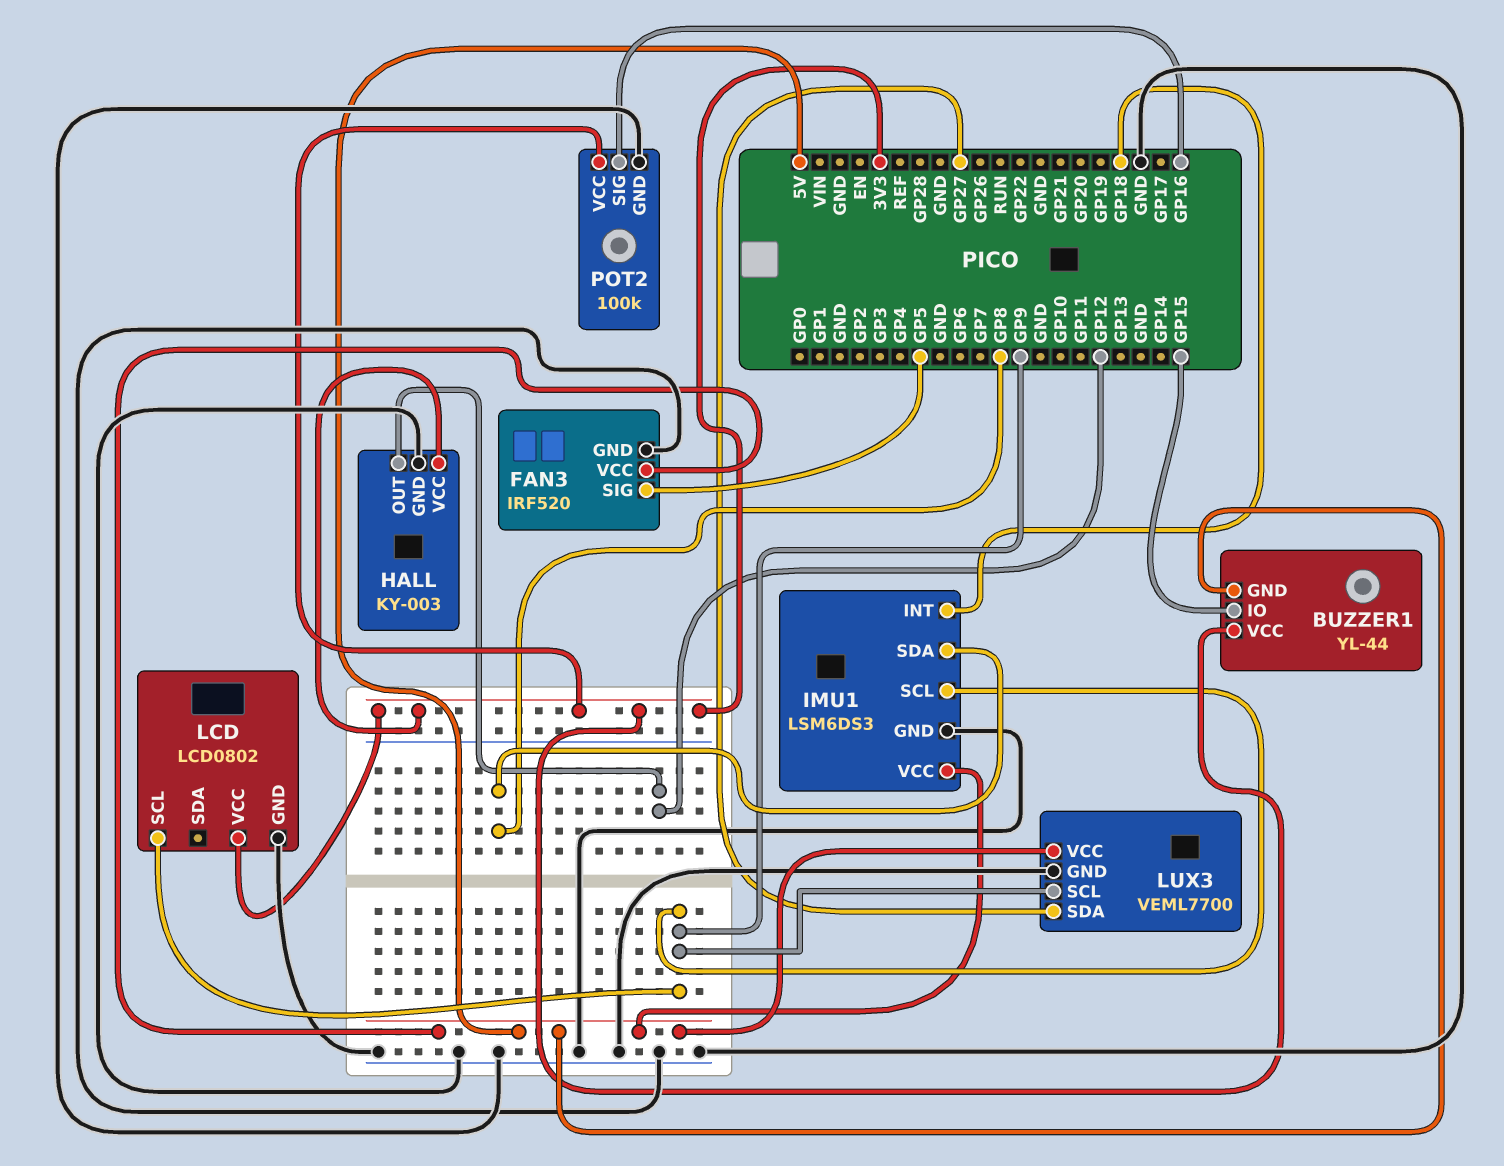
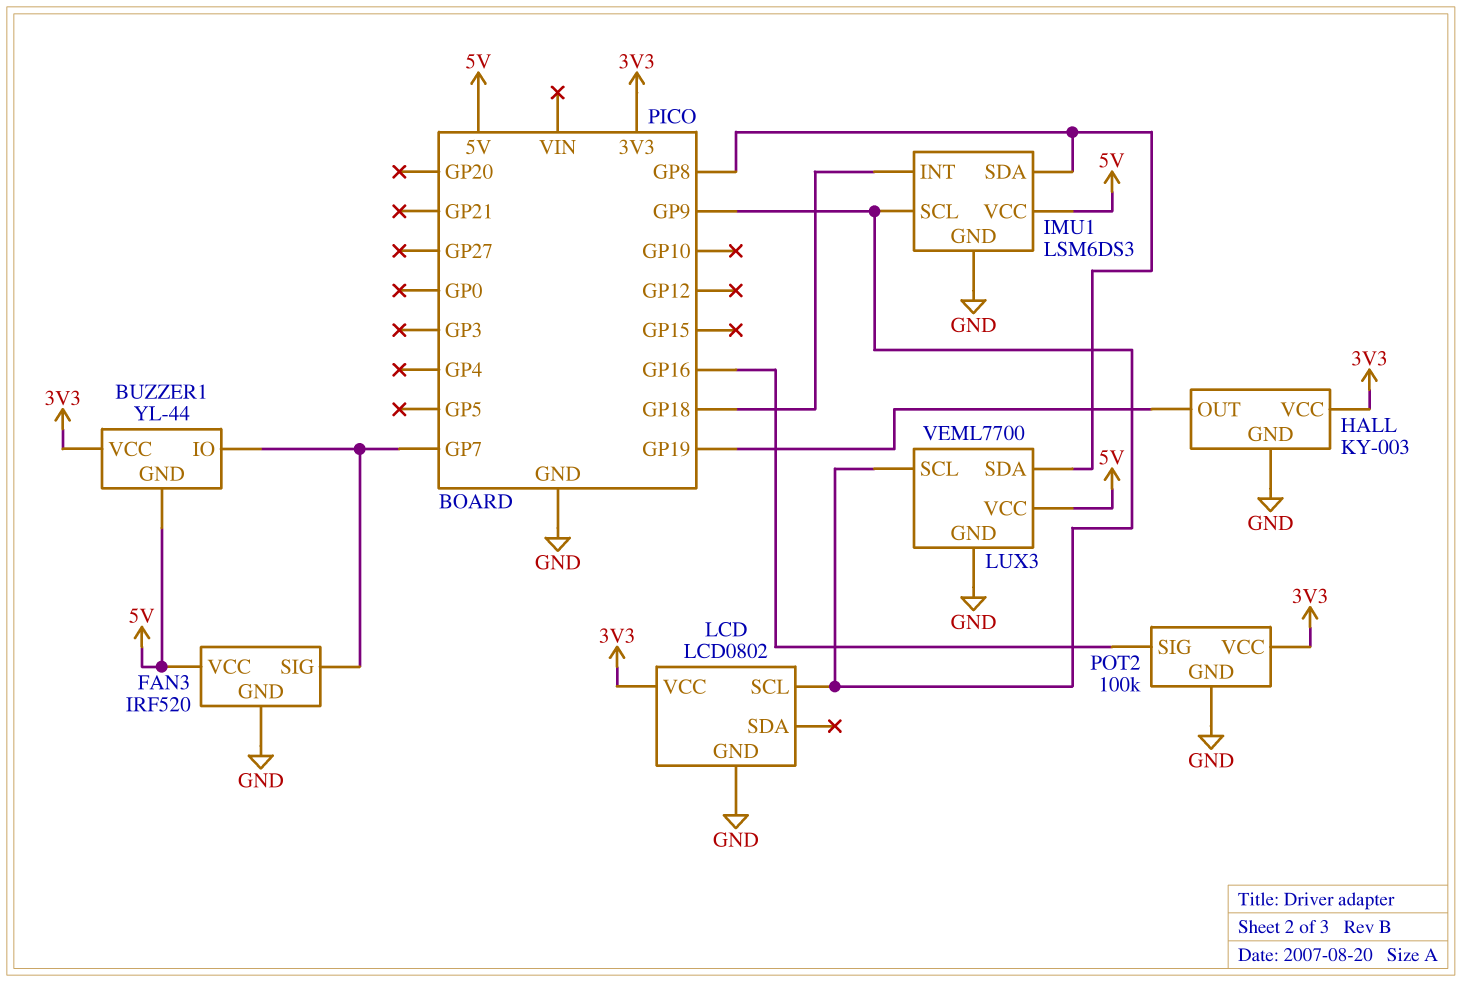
BUZZER1 pin IO: GP15 -> GP7
FAN3 pin SIG: GP5 -> GP7
HALL pin OUT: GP12 -> GP19
LUX3 pin SDA: GP27 -> GP8

